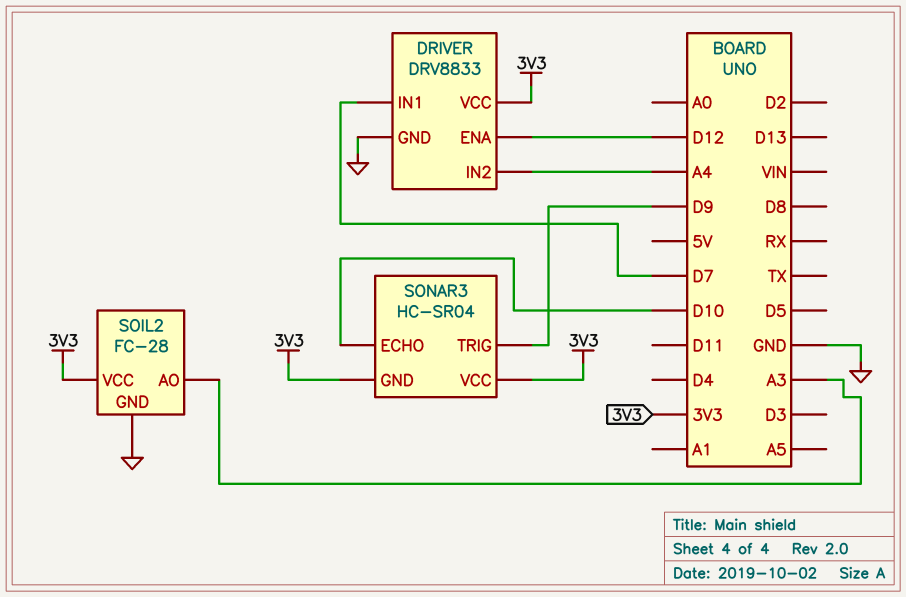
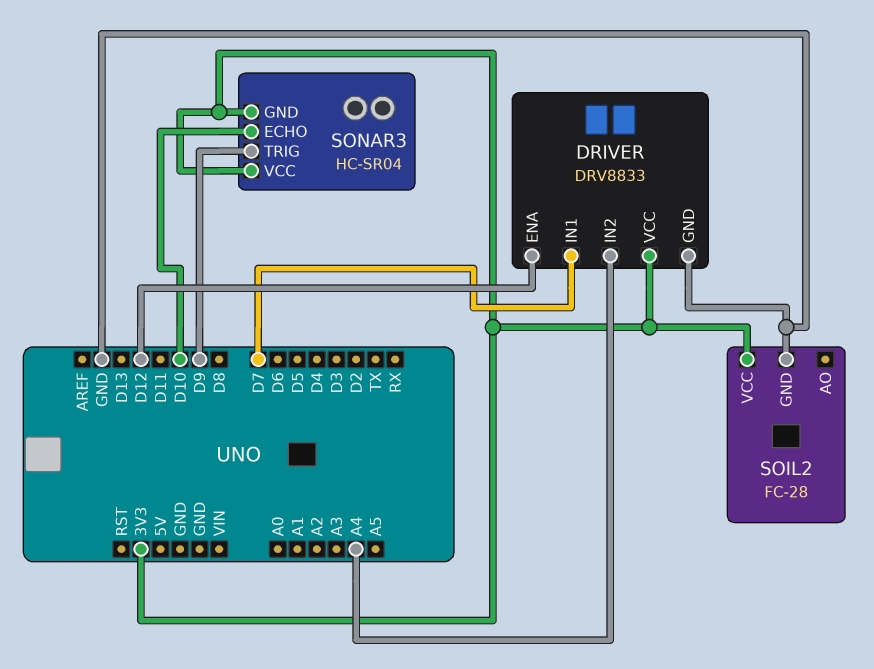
SOIL2 pin AO: A3 -> none

